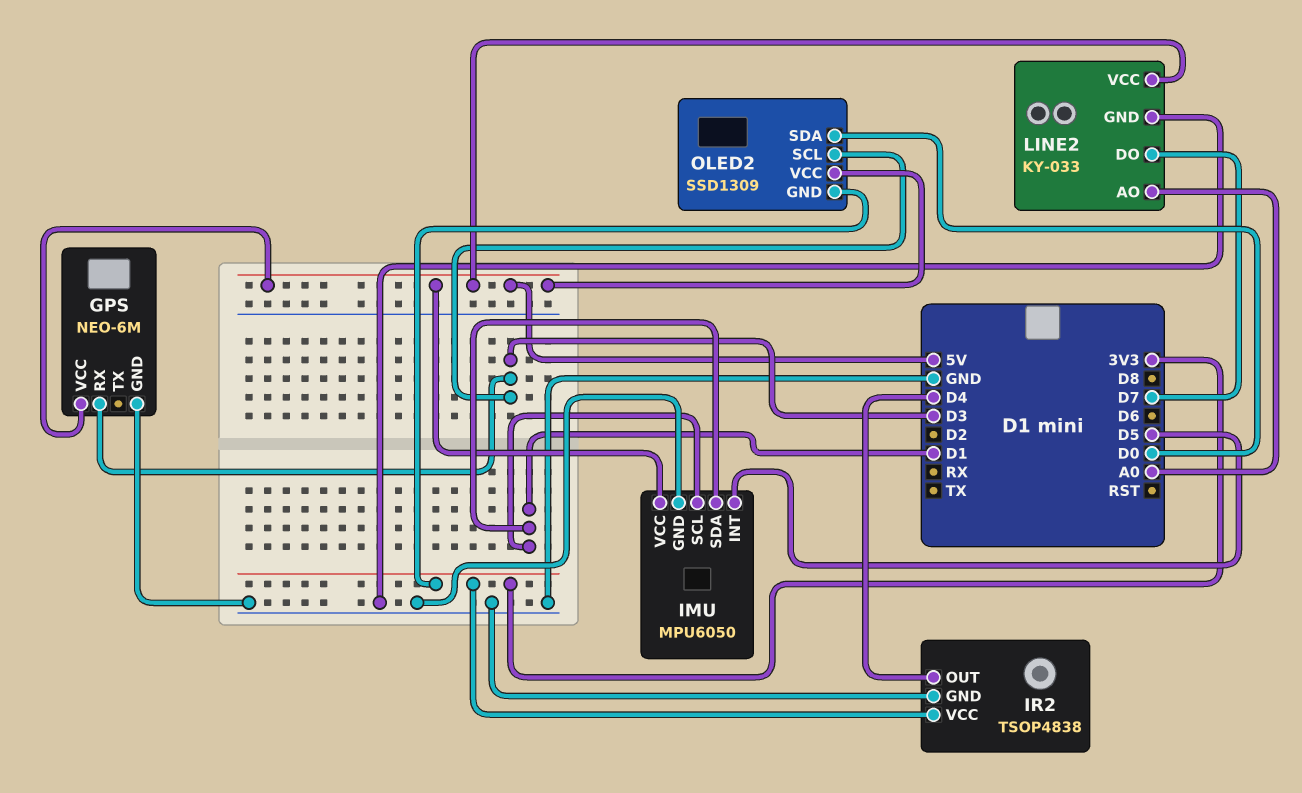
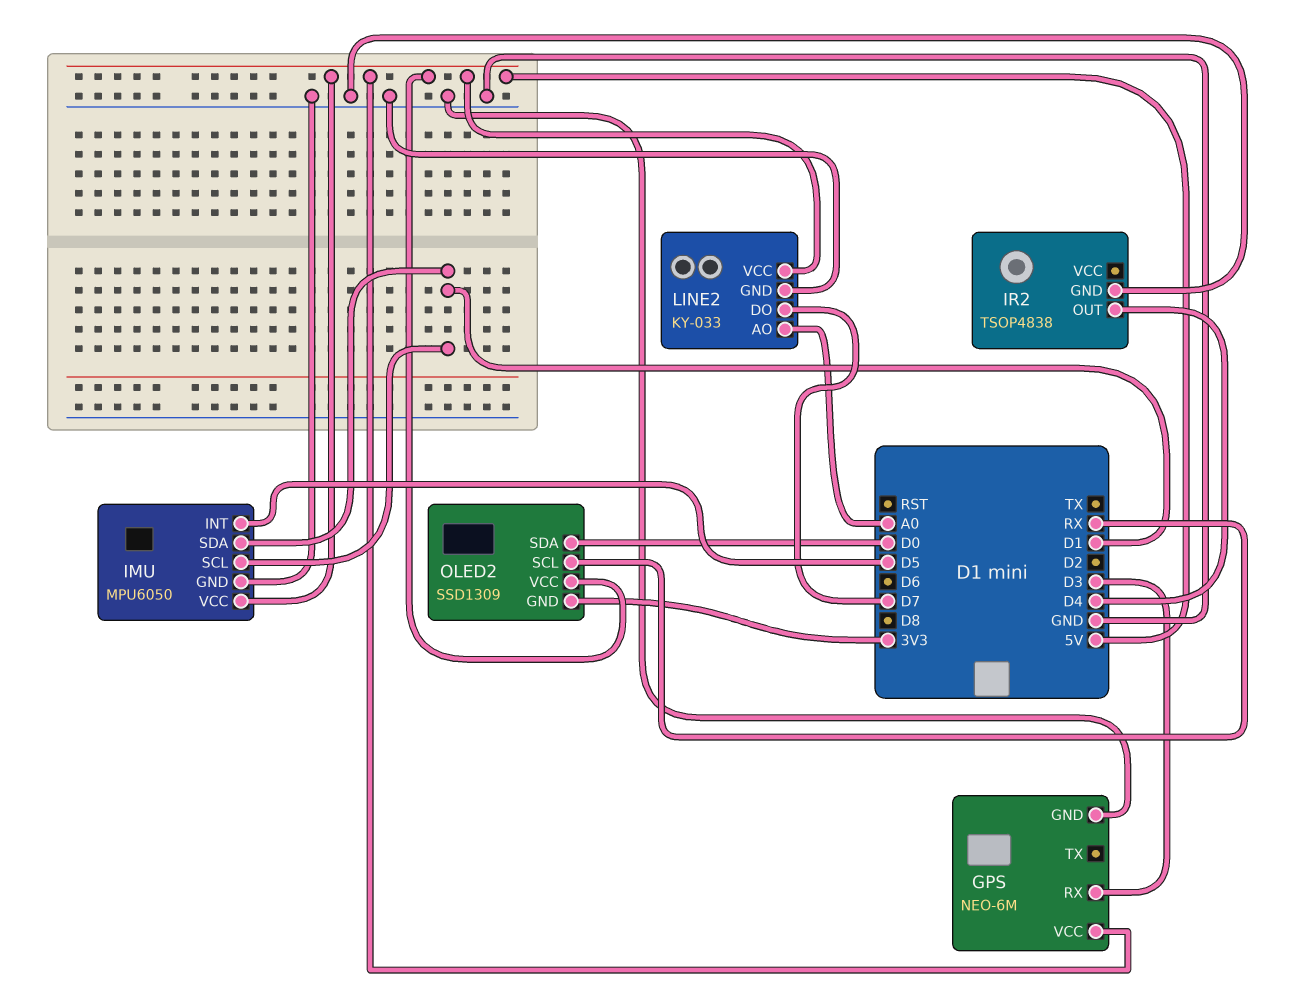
IR2 pin VCC: 3V3 -> none
OLED2 pin SCL: D3 -> RX

